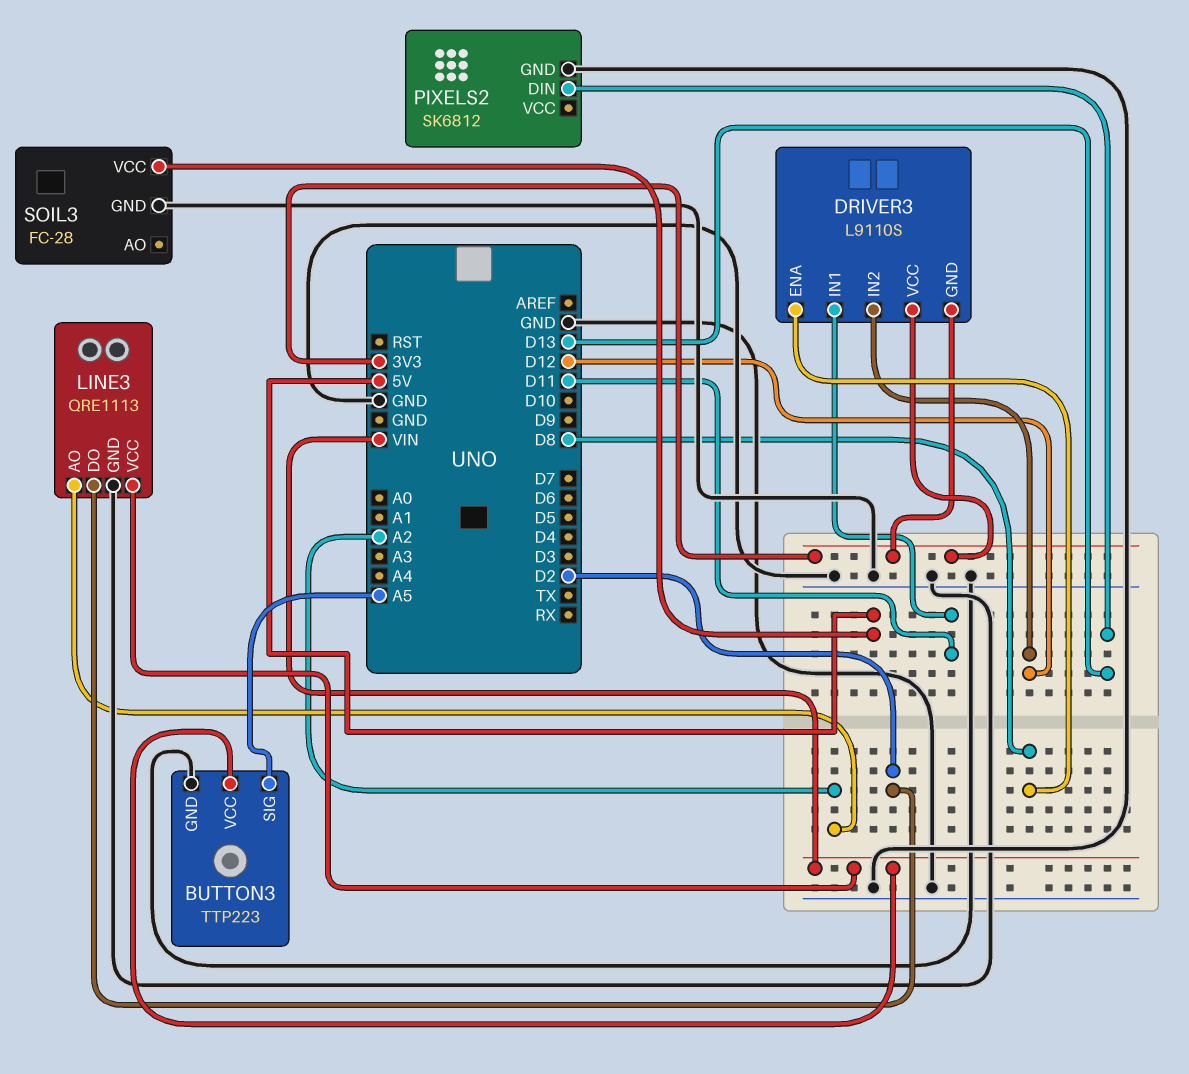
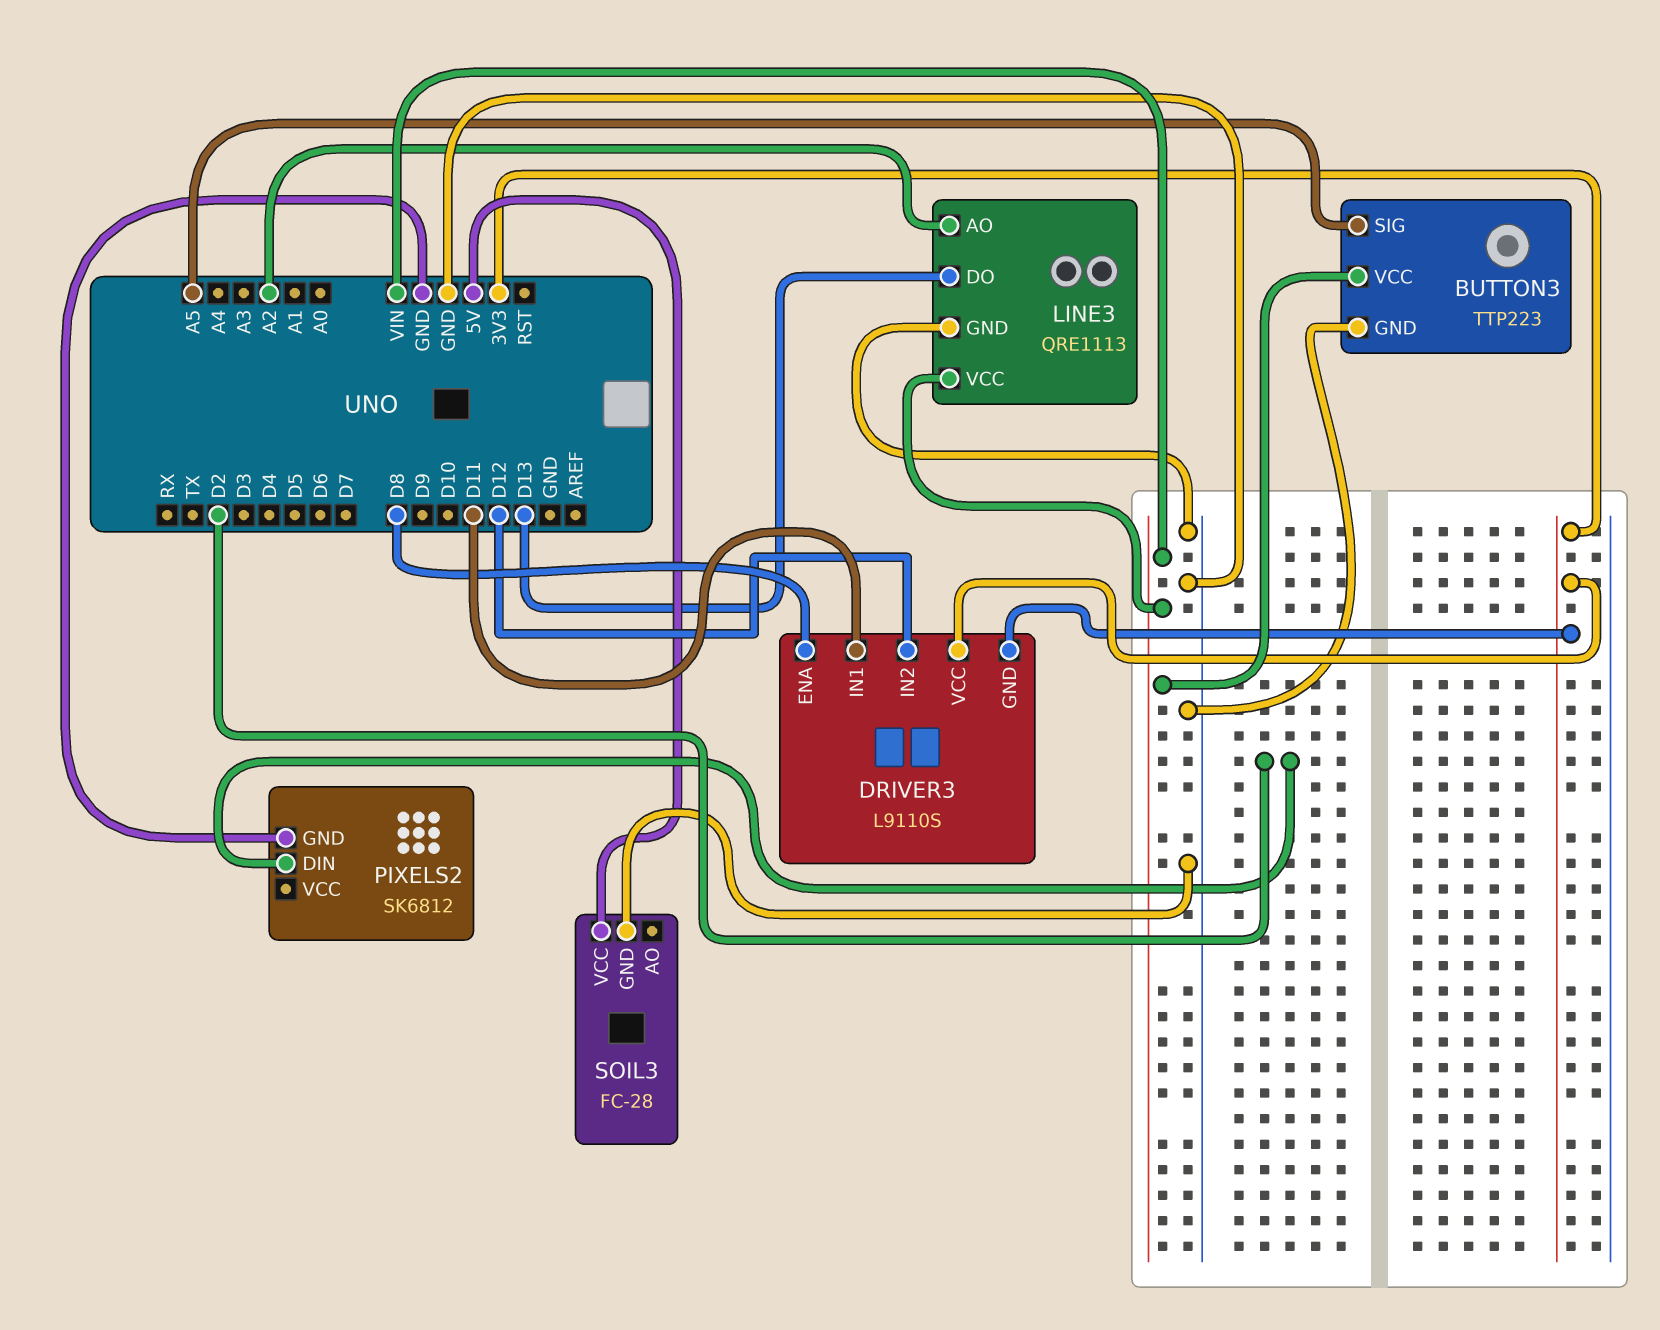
LINE3 pin DO: D2 -> D13
PIXELS2 pin DIN: D13 -> D2

